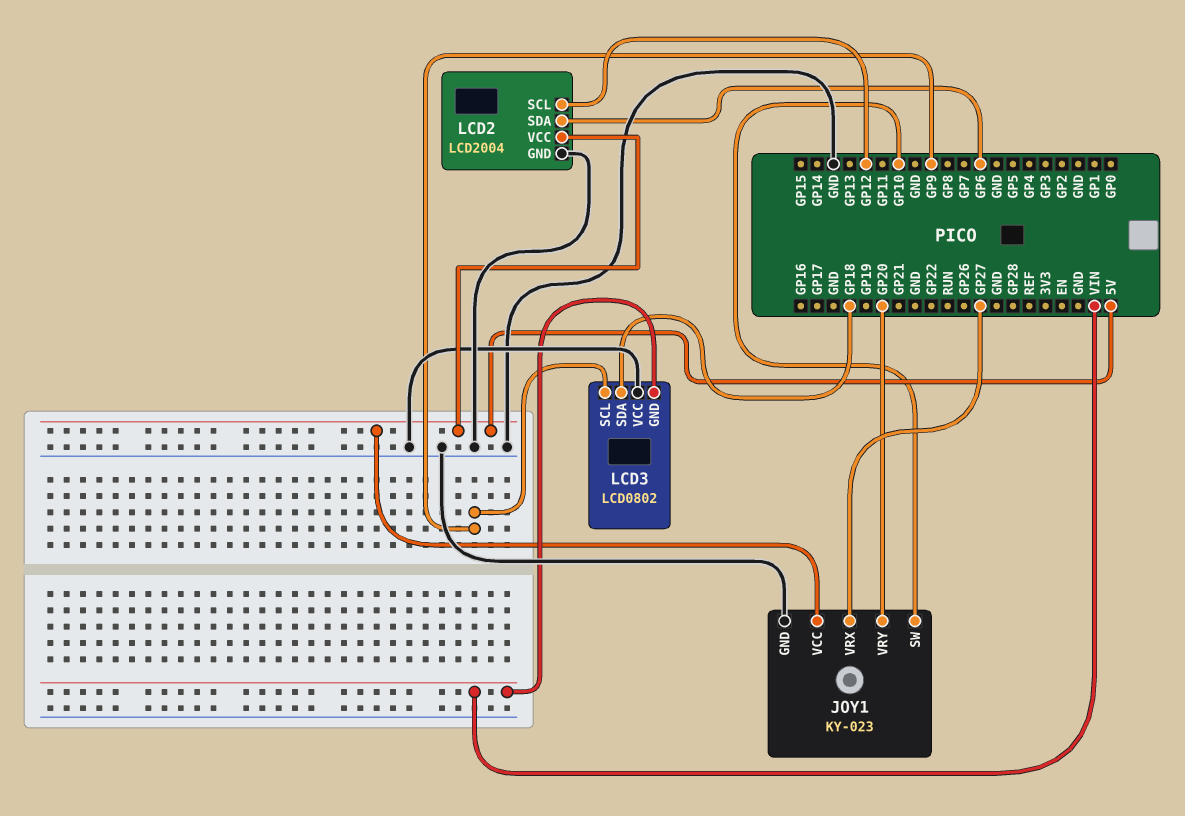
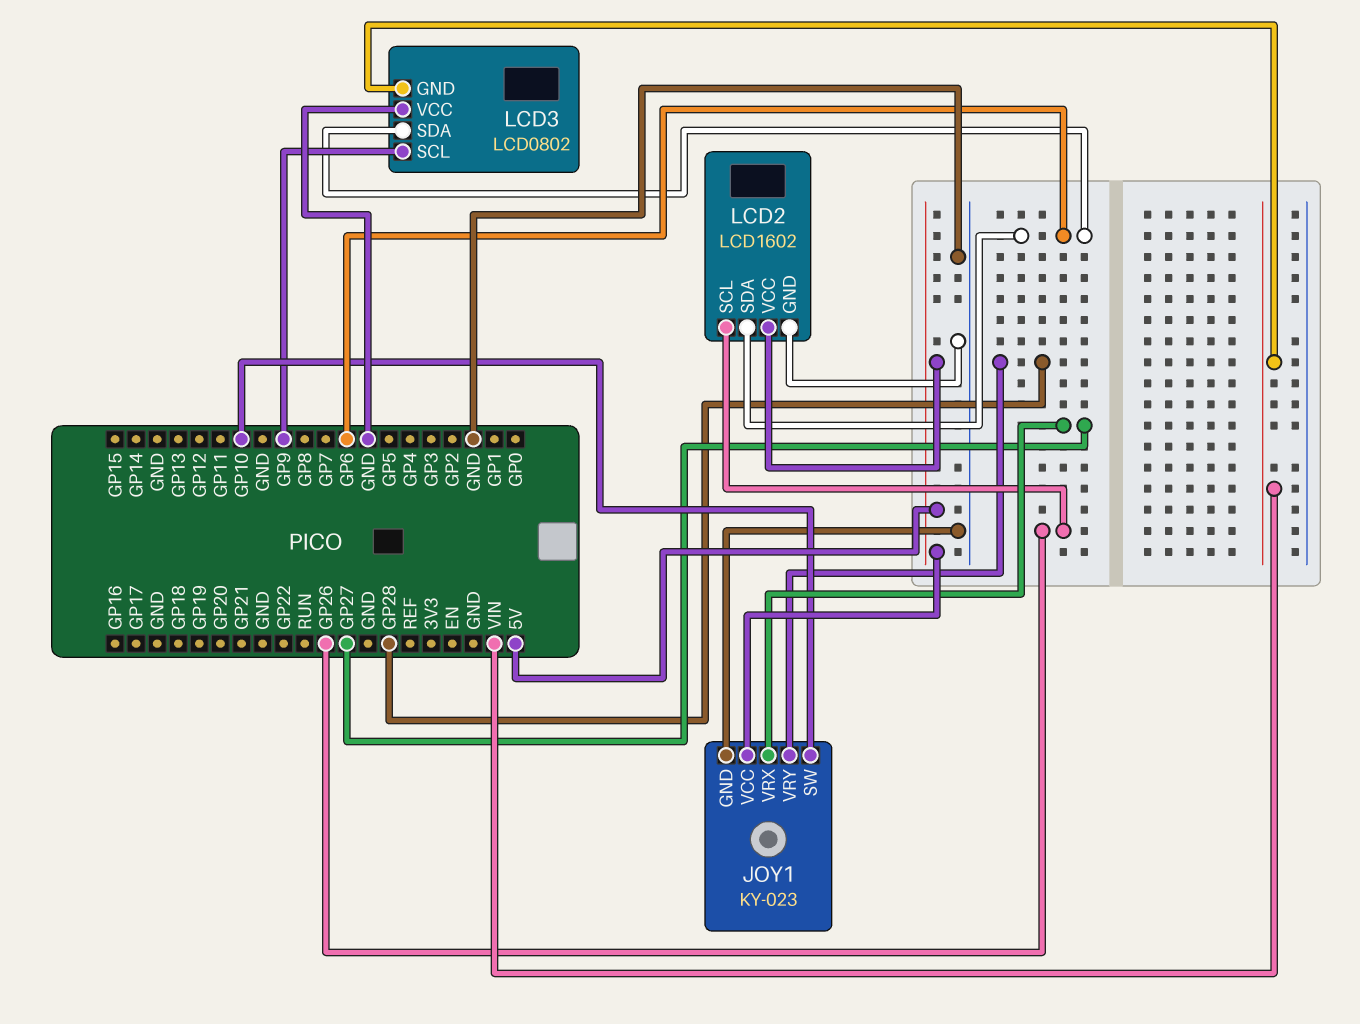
JOY1 pin VRY: GP20 -> GP28
LCD2: LCD2004 -> LCD1602
LCD2 pin SCL: GP12 -> GP26
LCD3 pin SDA: GP18 -> GP6

